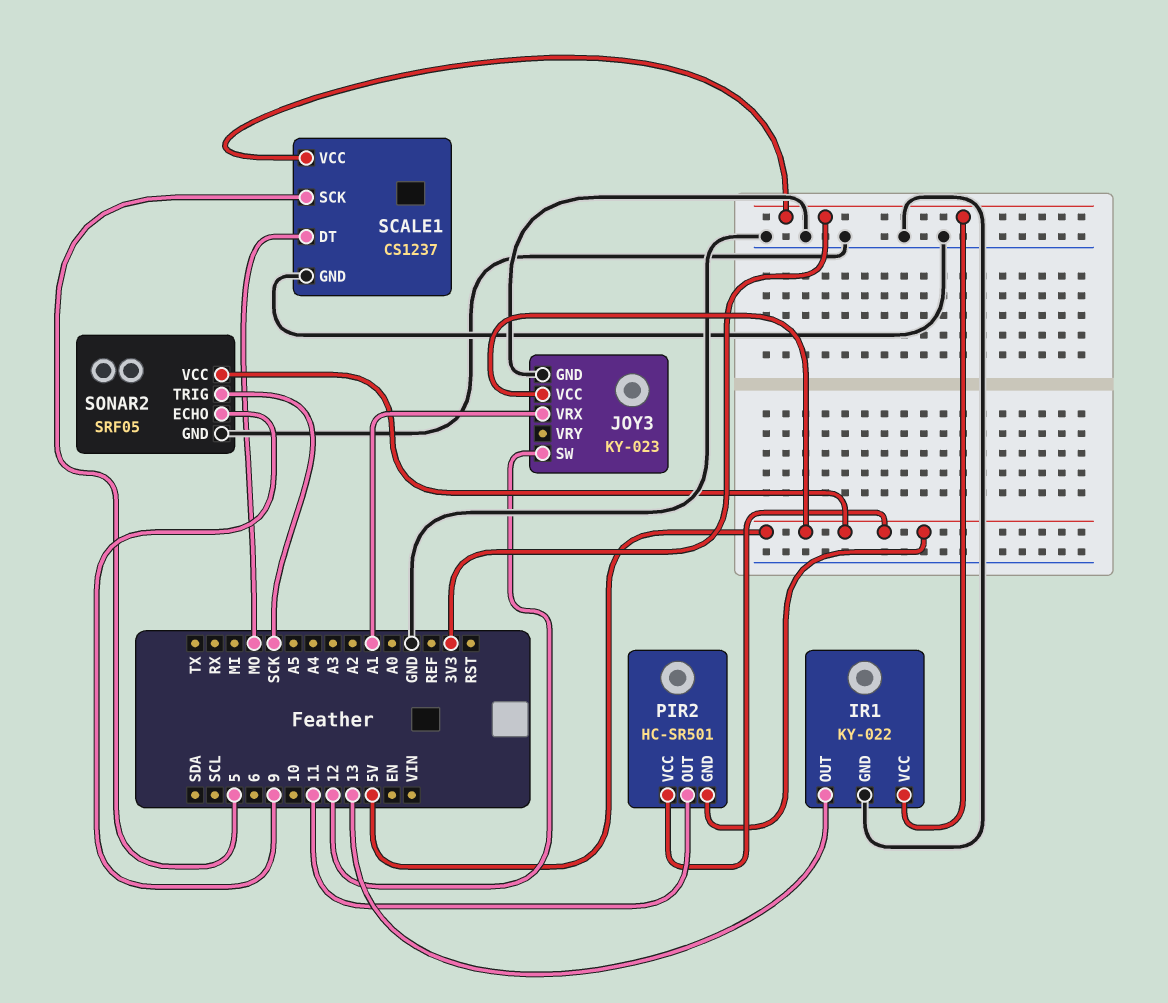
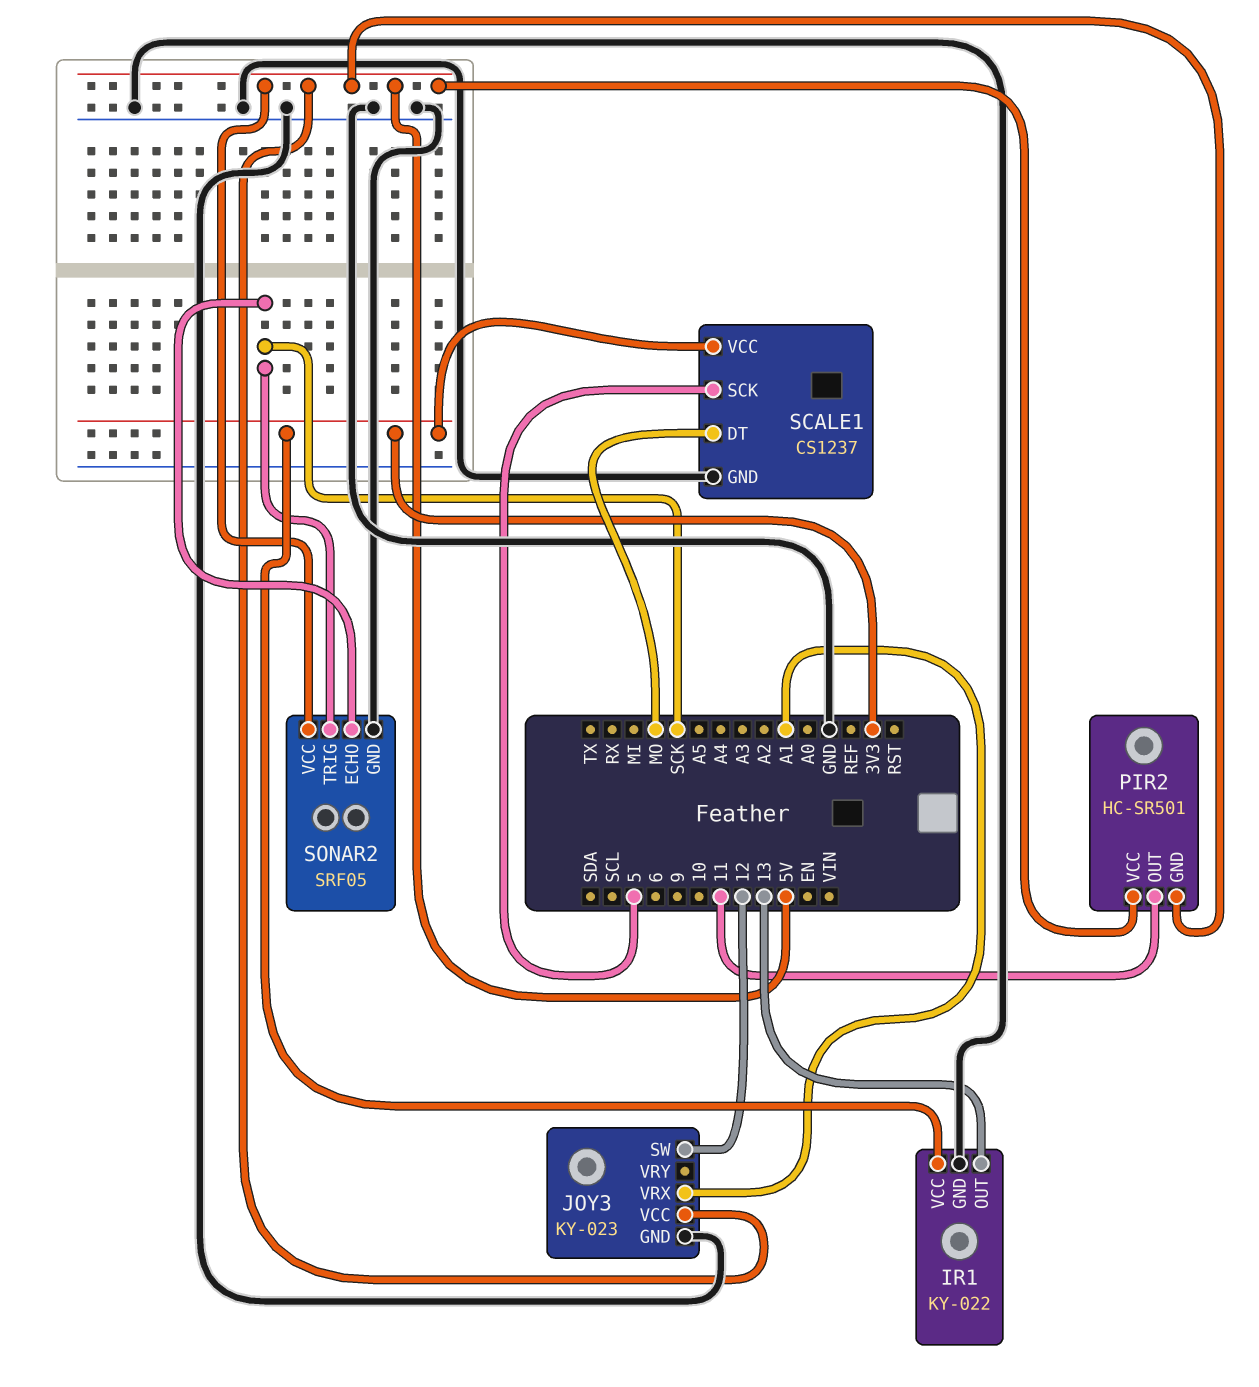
SONAR2 pin ECHO: 9 -> SCK

